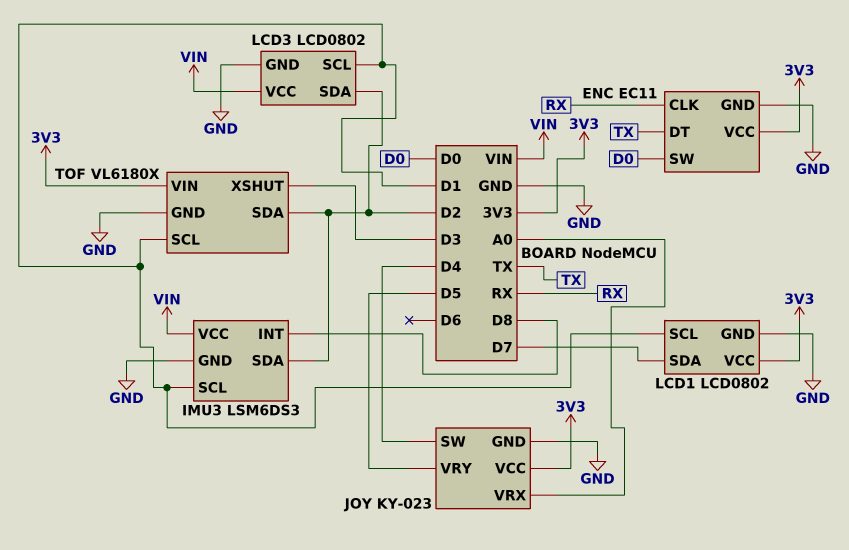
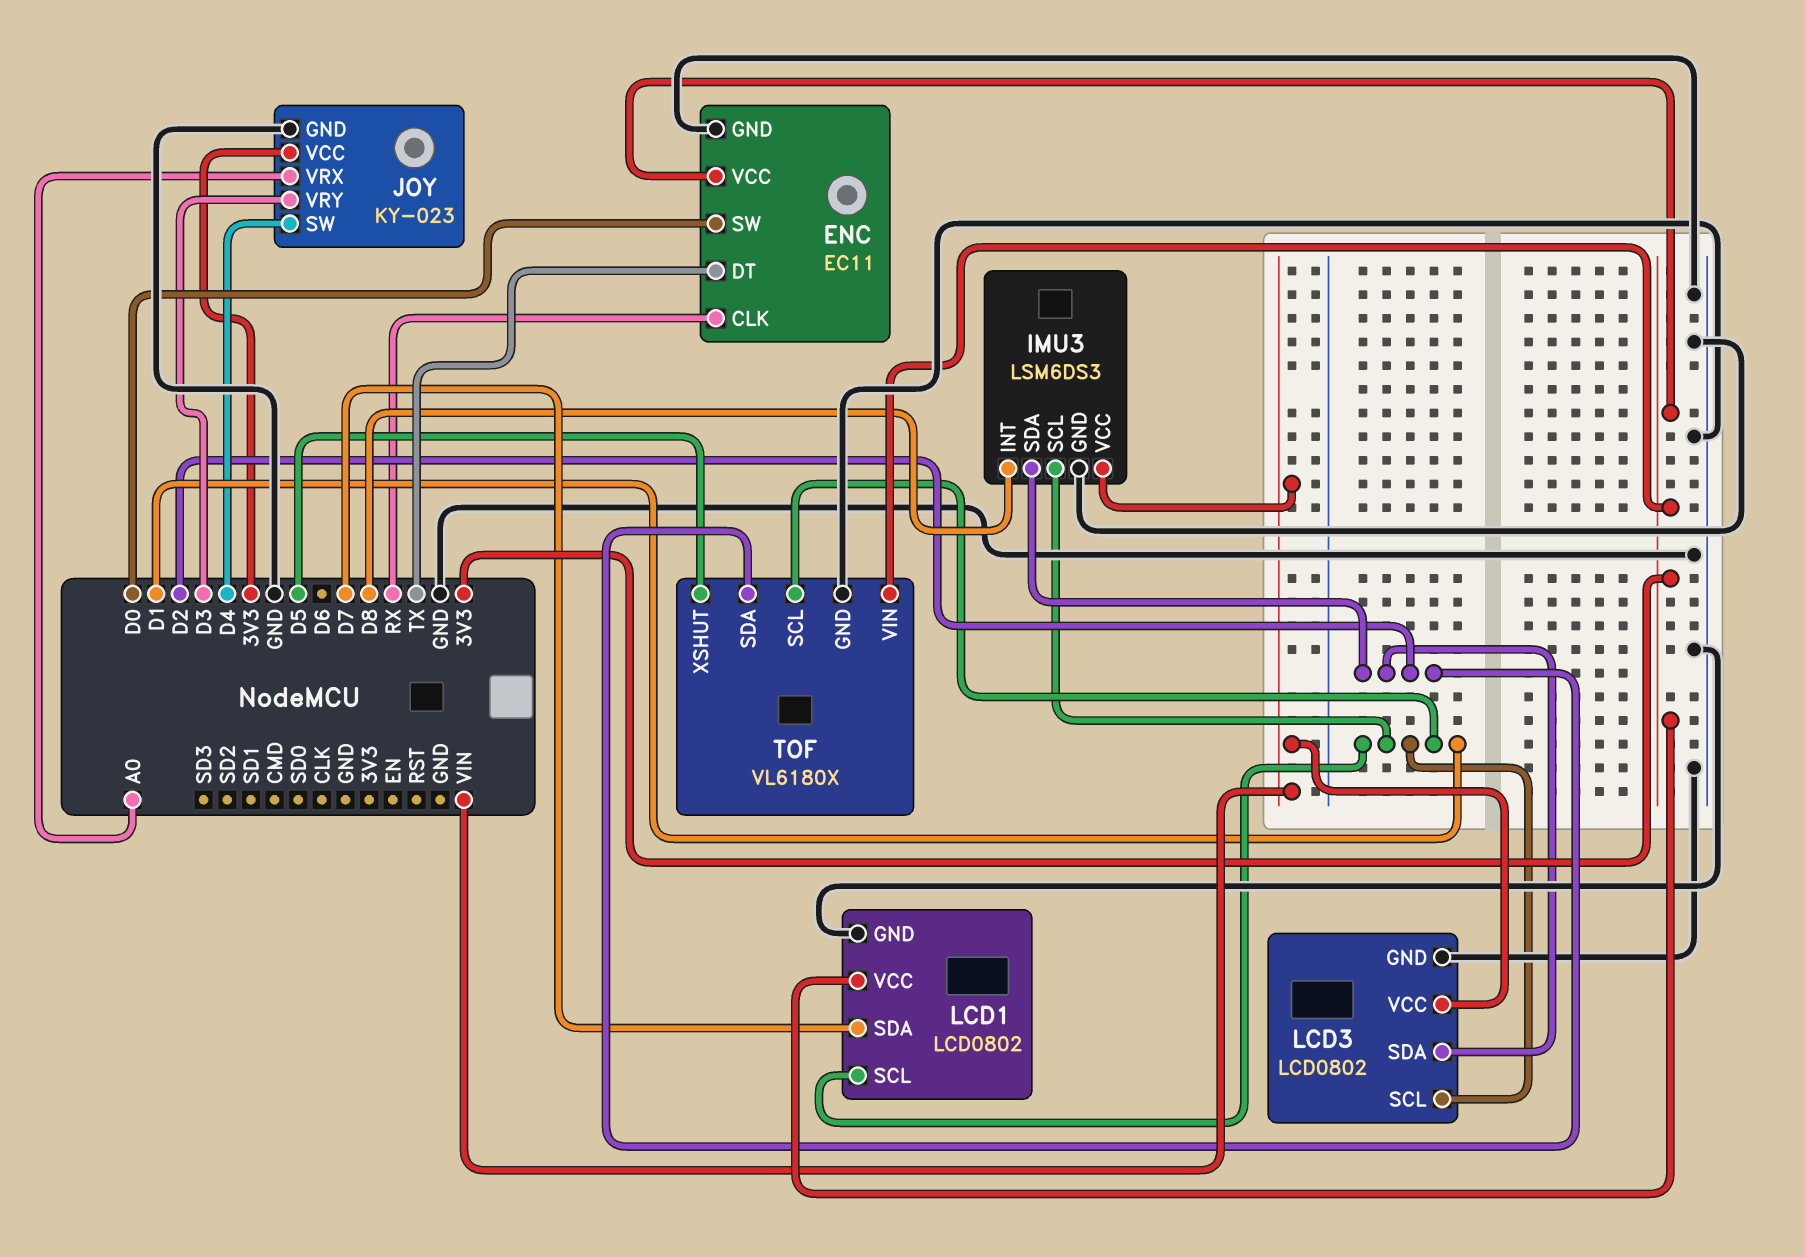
JOY pin VRY: D5 -> D3
TOF pin XSHUT: D3 -> D5

